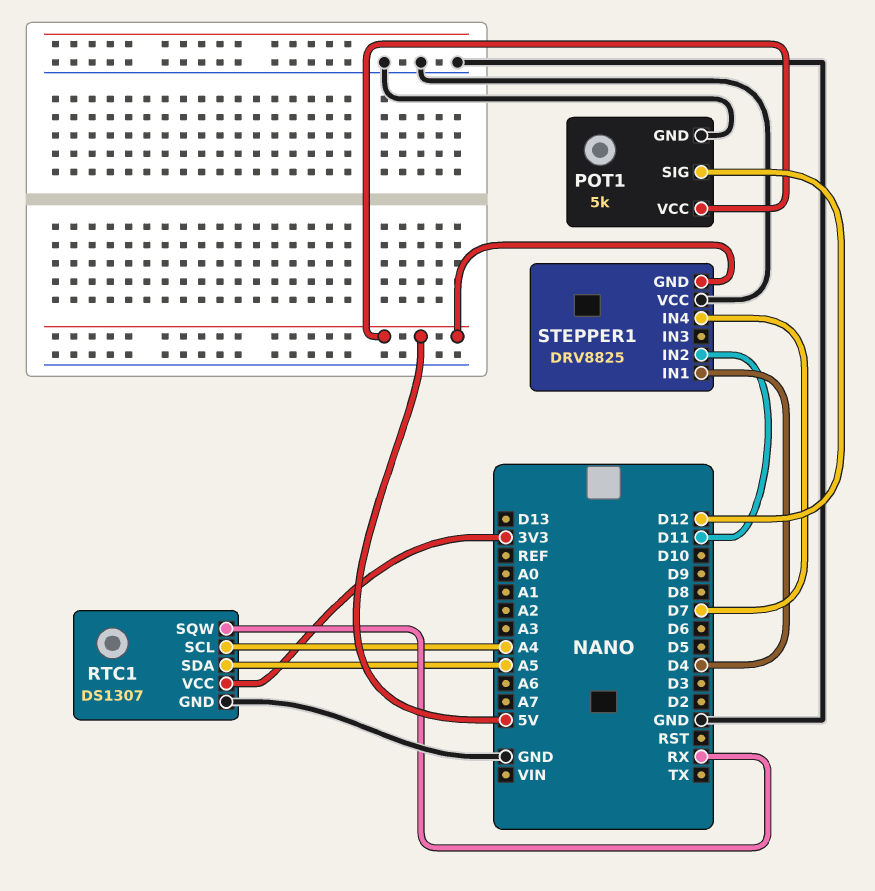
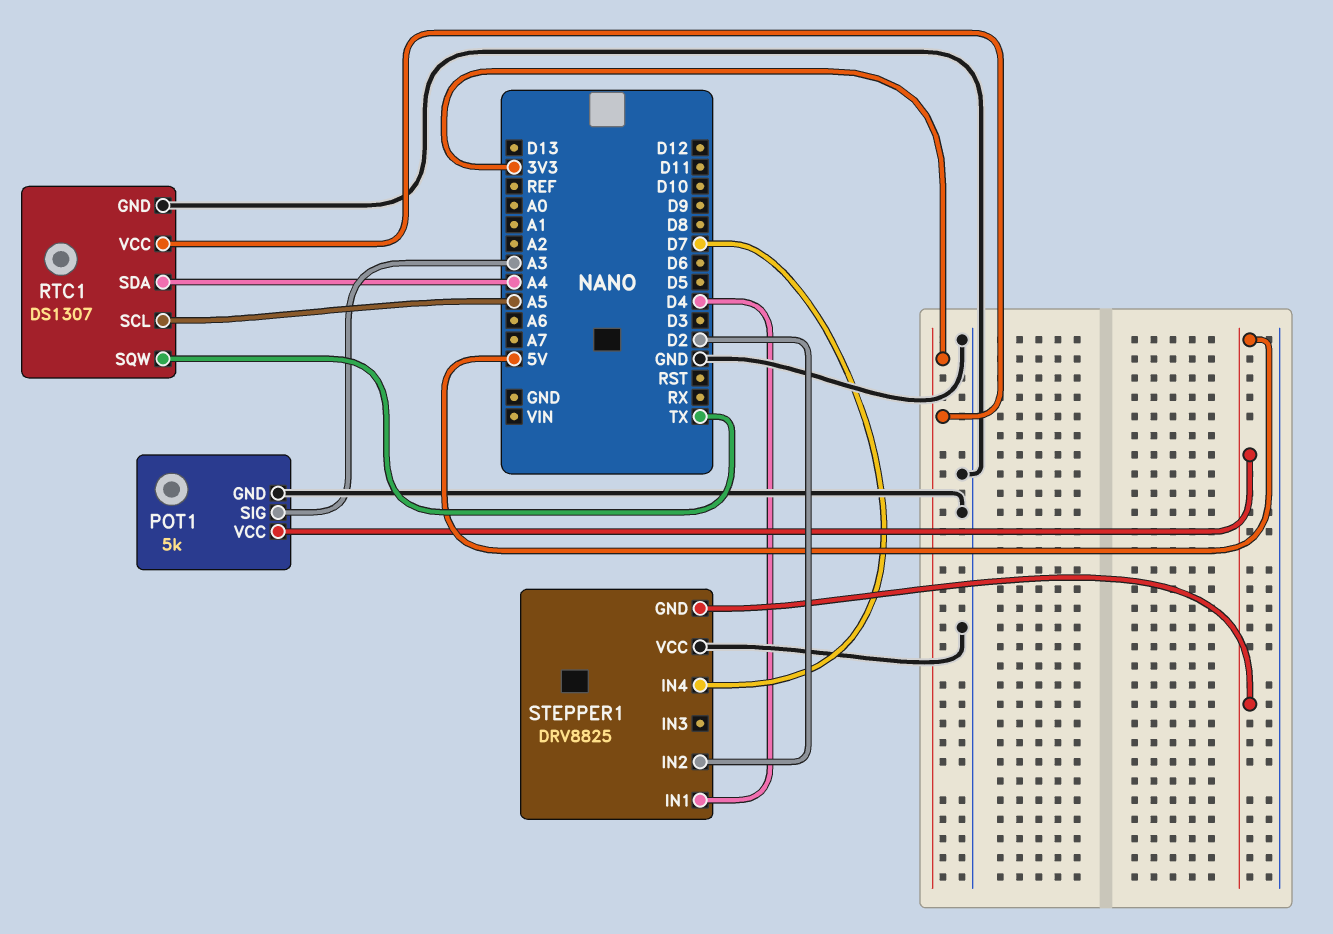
POT1 pin SIG: D12 -> A3
RTC1 pin SCL: A4 -> A5
RTC1 pin SDA: A5 -> A4
RTC1 pin SQW: RX -> TX
STEPPER1 pin IN2: D11 -> D2

